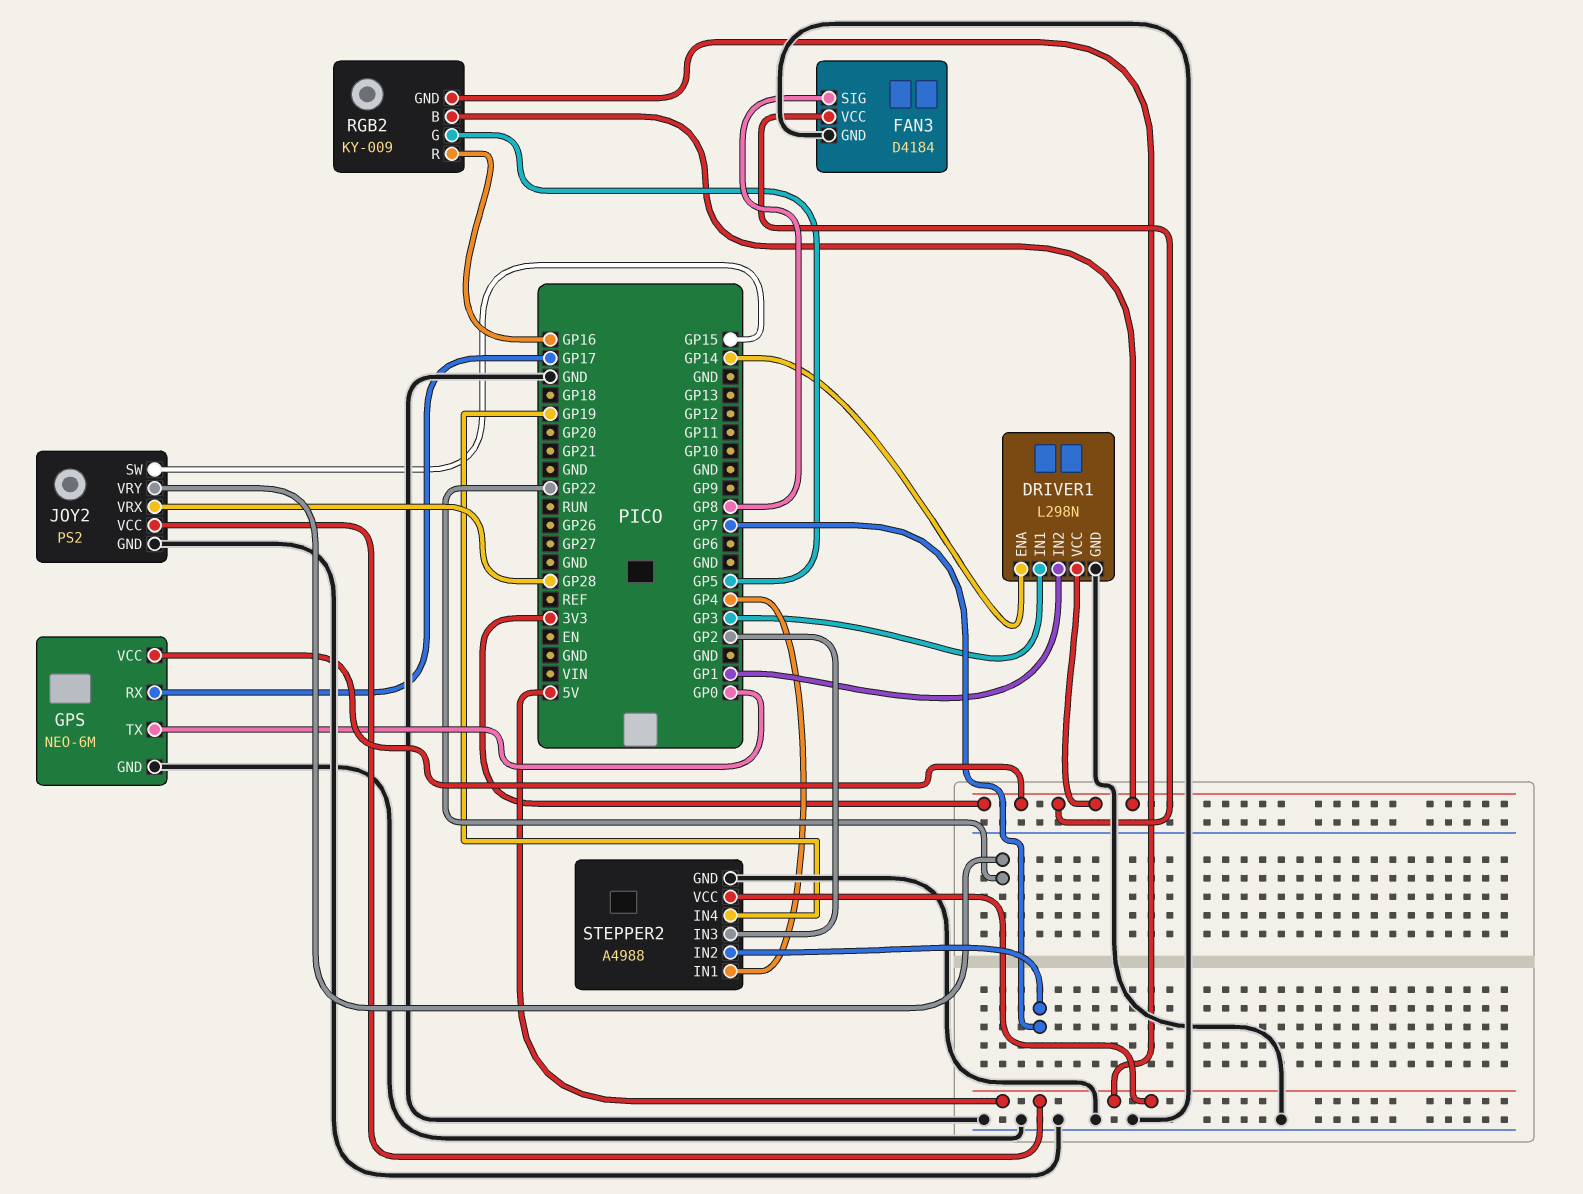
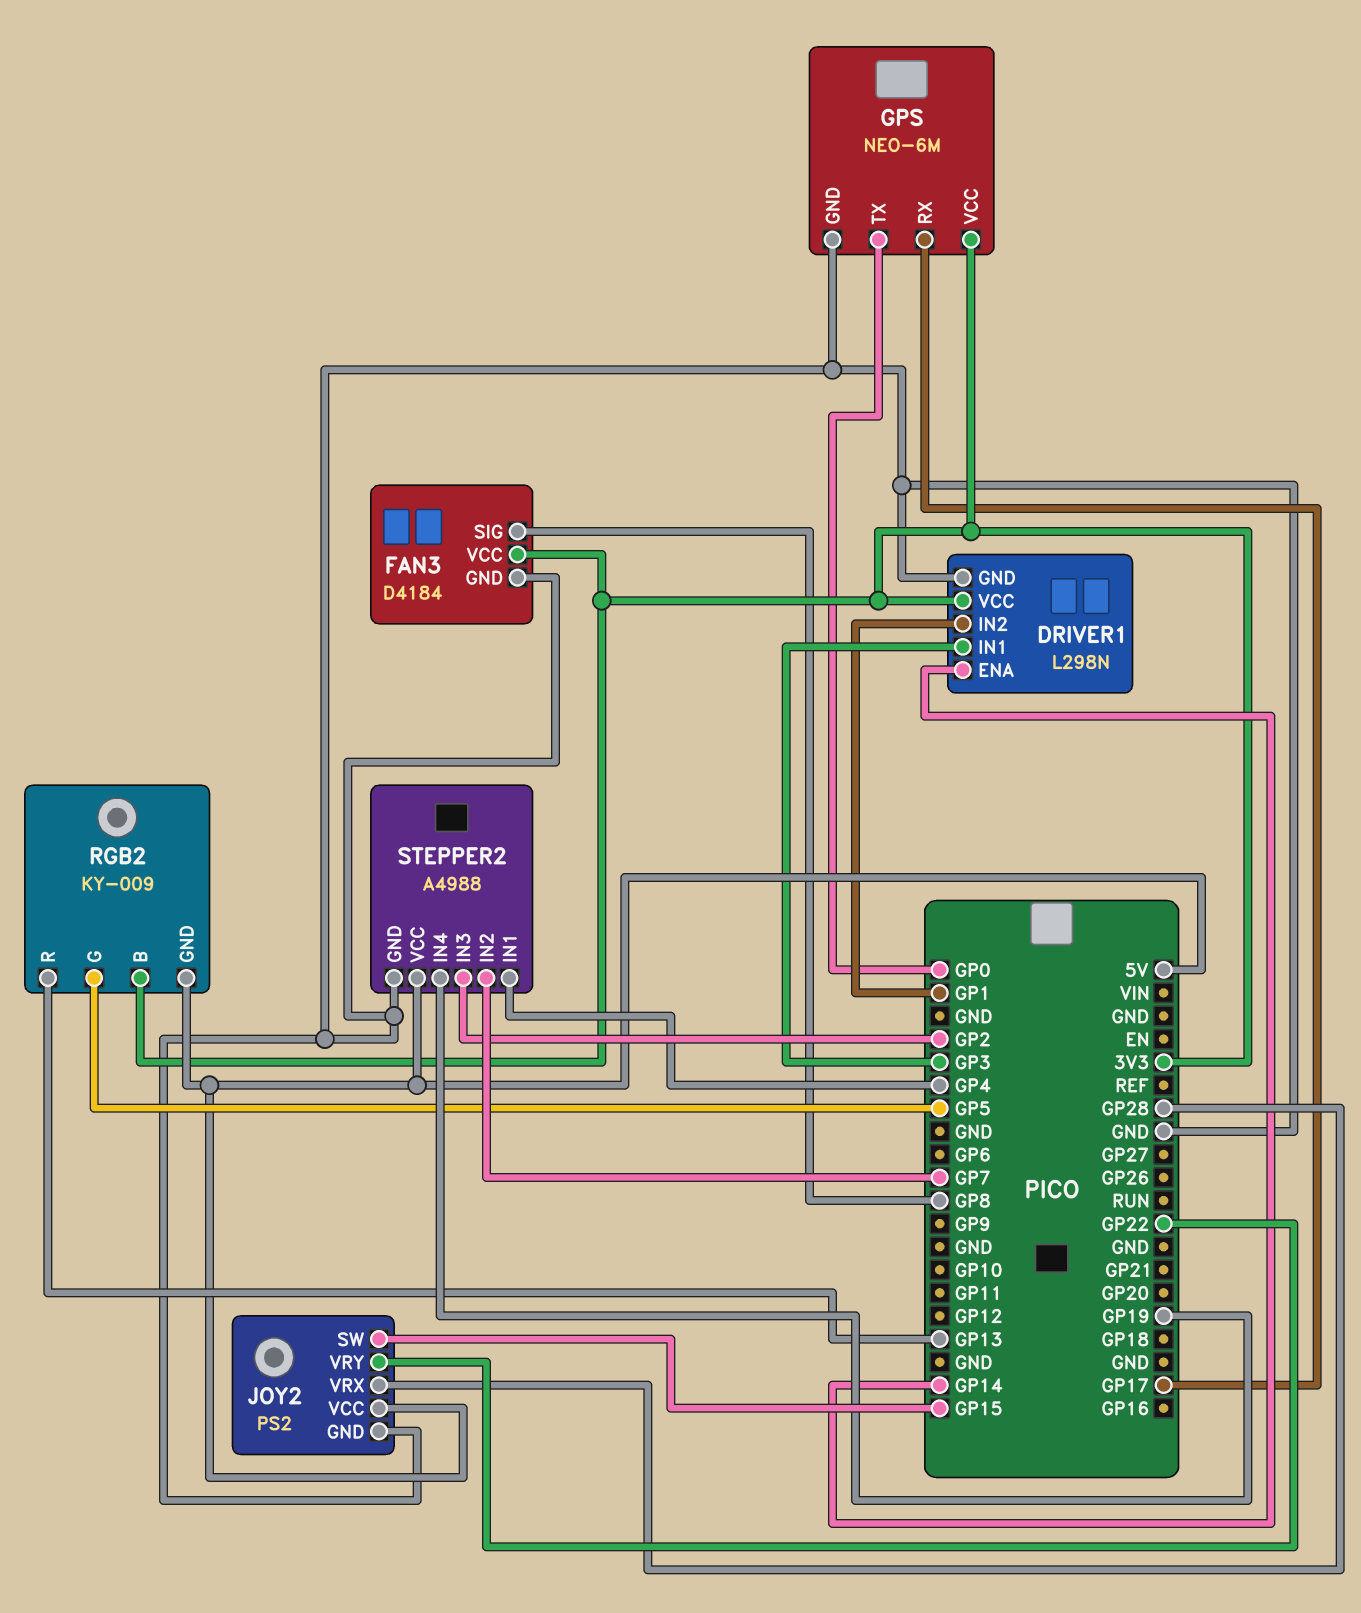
RGB2 pin R: GP16 -> GP13

